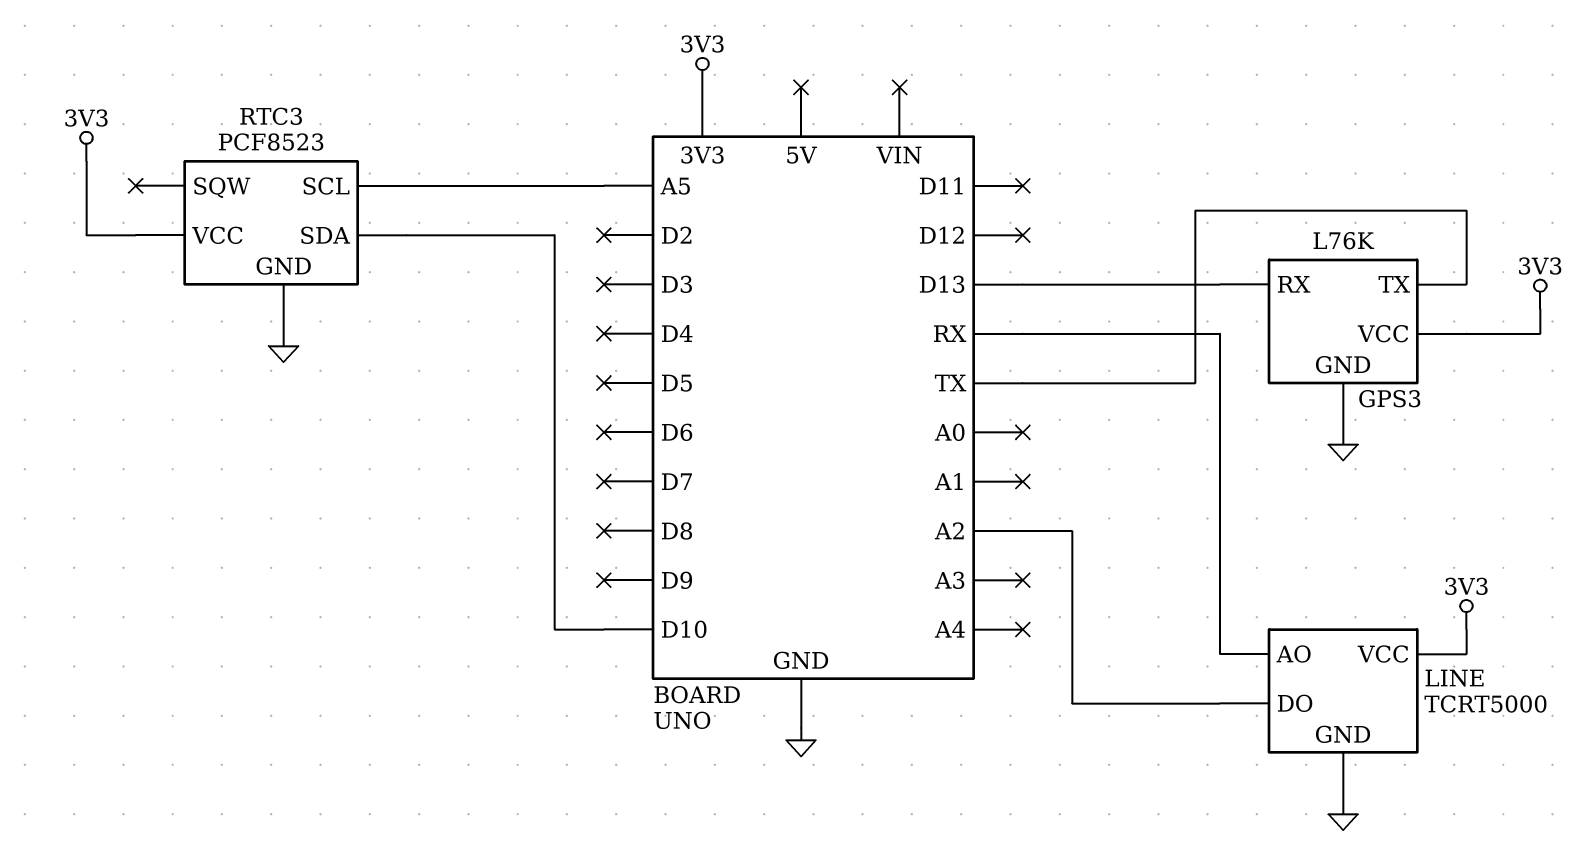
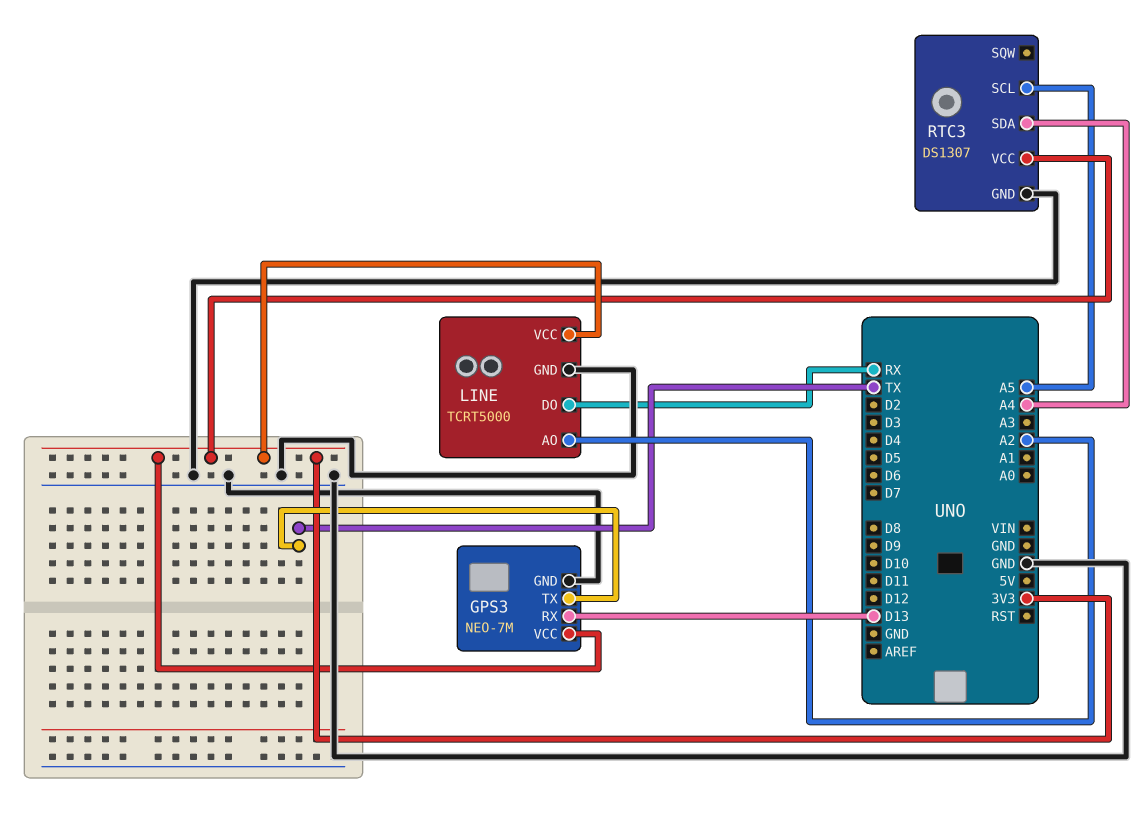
GPS3: L76K -> NEO-7M
LINE pin AO: RX -> A2
LINE pin DO: A2 -> RX
RTC3: PCF8523 -> DS1307
RTC3 pin SDA: D10 -> A4

